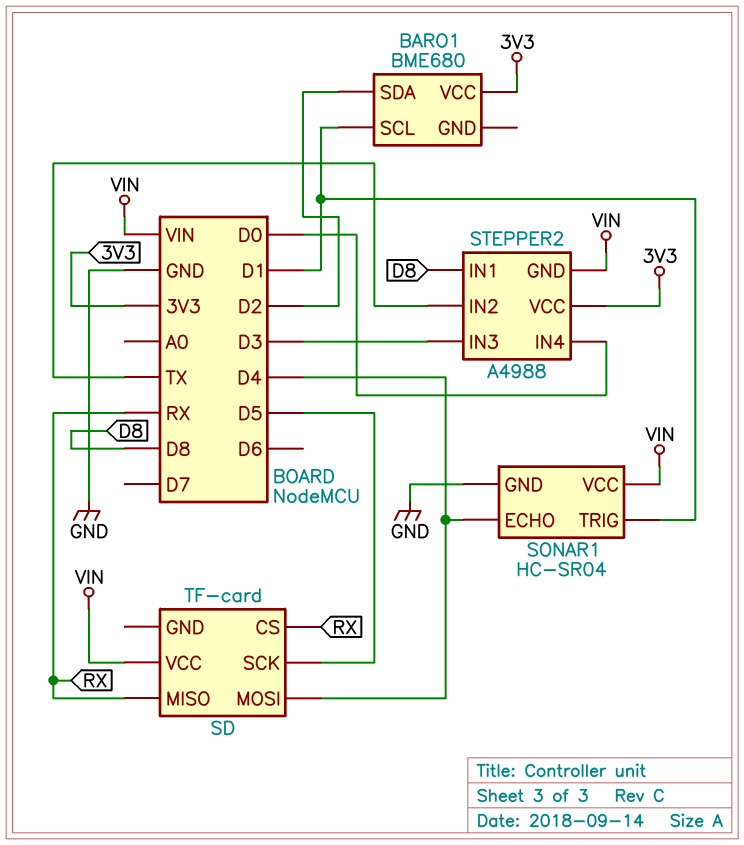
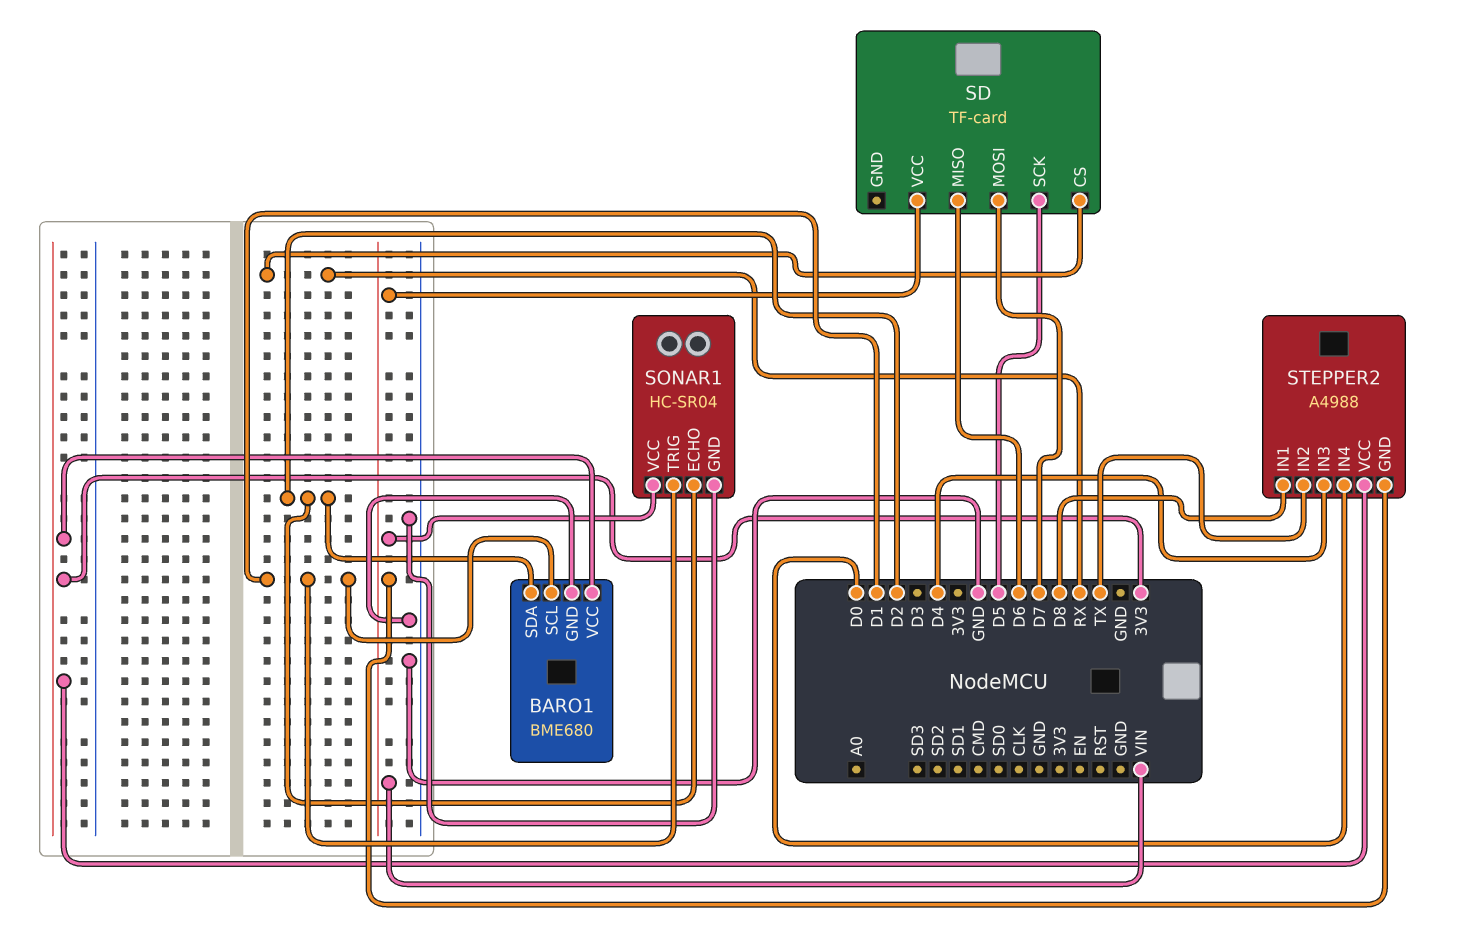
BARO1 pin GND: none -> GND
SD pin MISO: RX -> D6
SD pin MOSI: D4 -> D7
SONAR1 pin ECHO: D4 -> D2
STEPPER2 pin IN3: D3 -> D4

